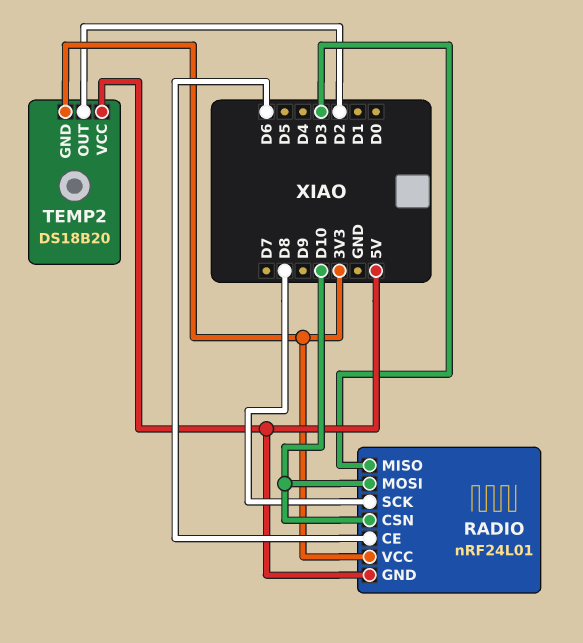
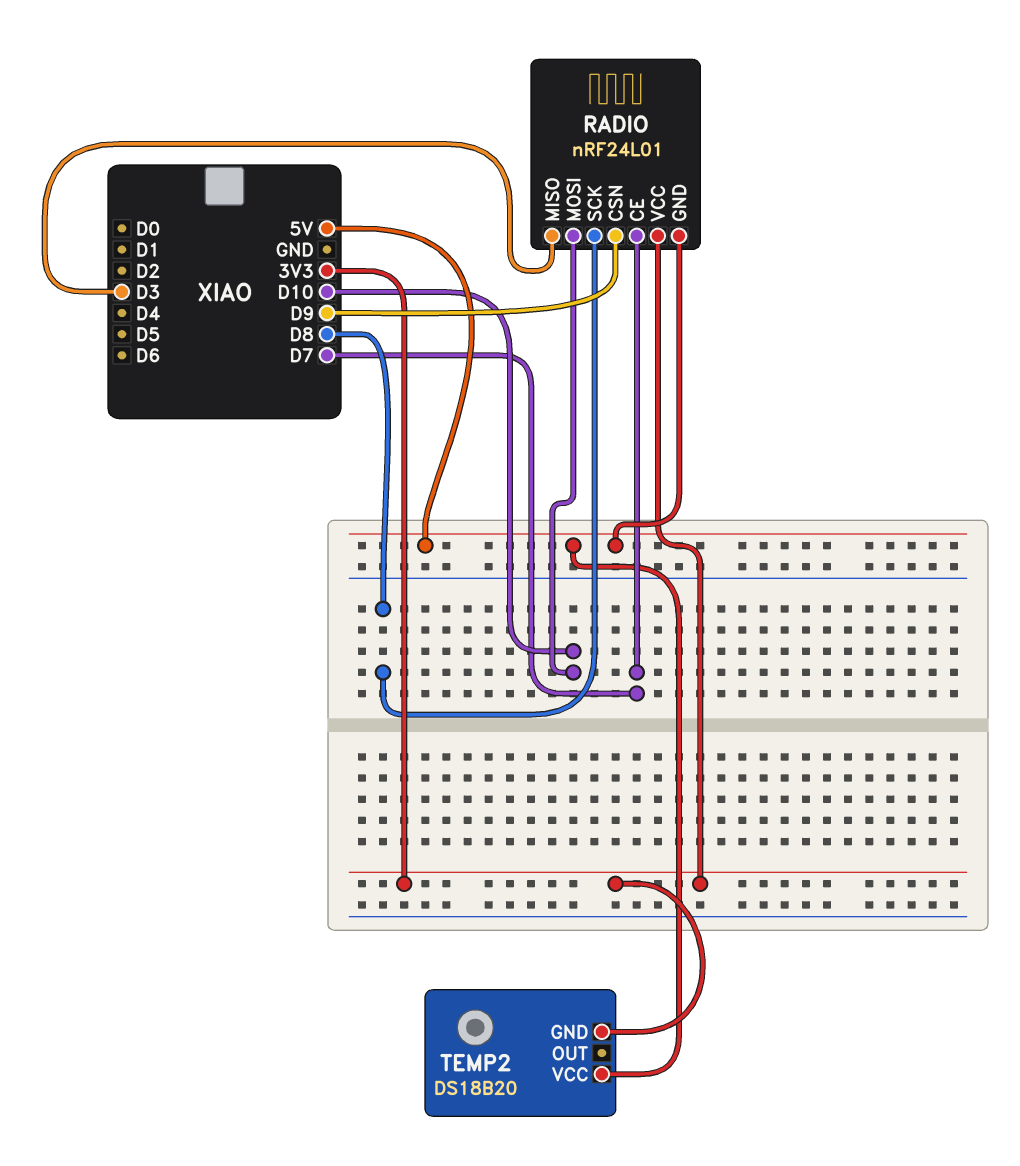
RADIO pin CE: D6 -> D7
RADIO pin CSN: D10 -> D9
TEMP2 pin OUT: D2 -> none

